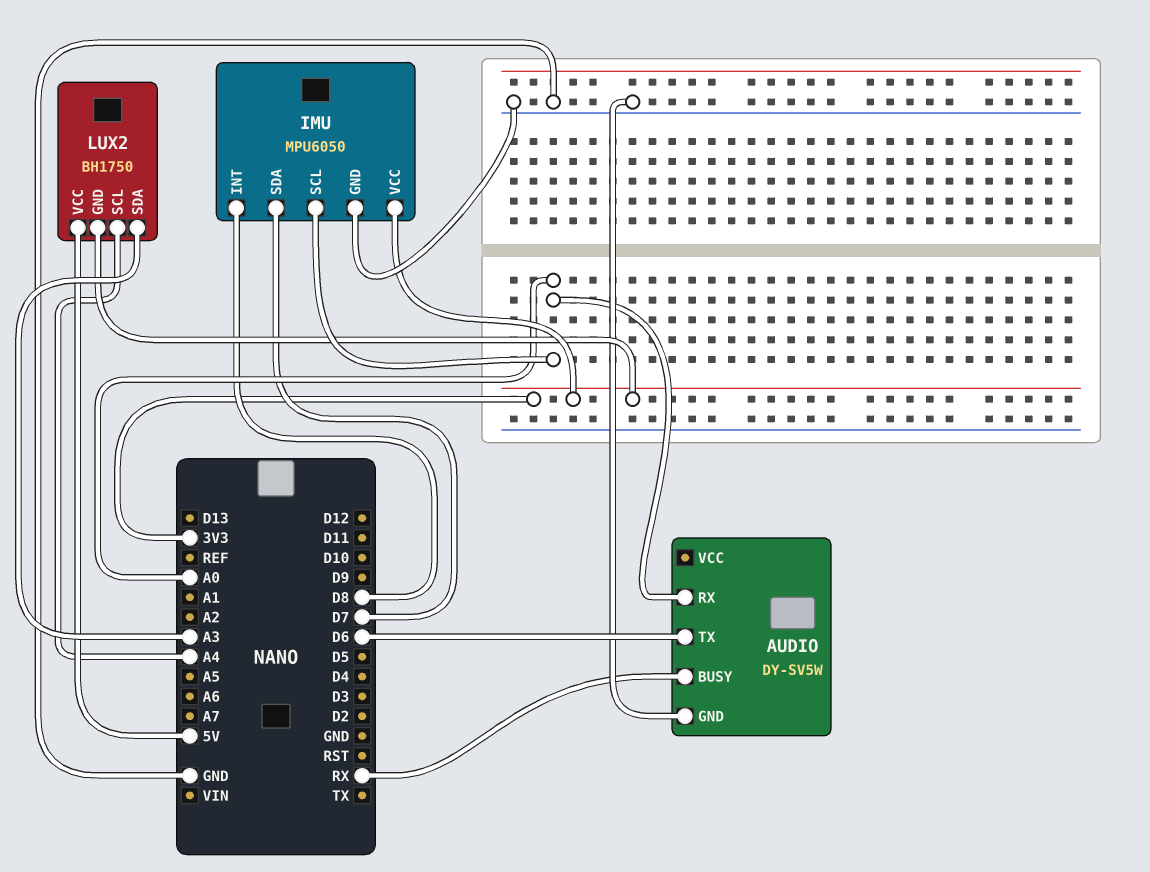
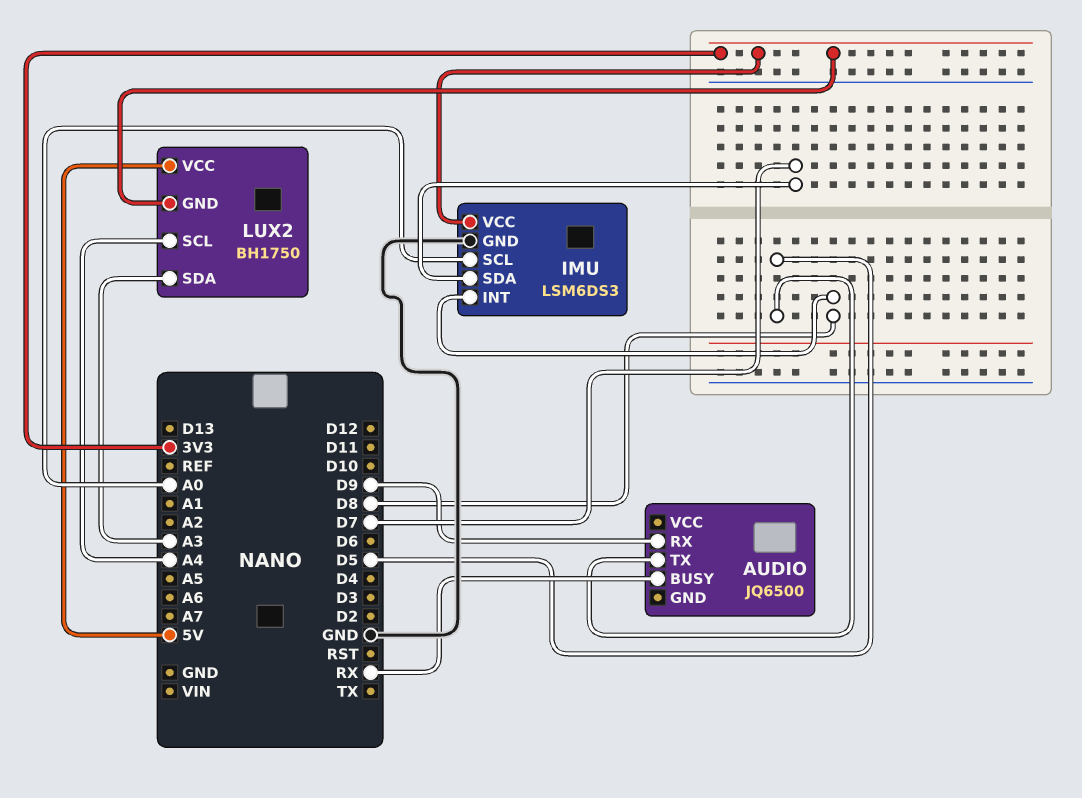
AUDIO: DY-SV5W -> JQ6500
AUDIO pin GND: GND -> none
AUDIO pin RX: A0 -> D9
AUDIO pin TX: D6 -> D5
IMU: MPU6050 -> LSM6DS3

